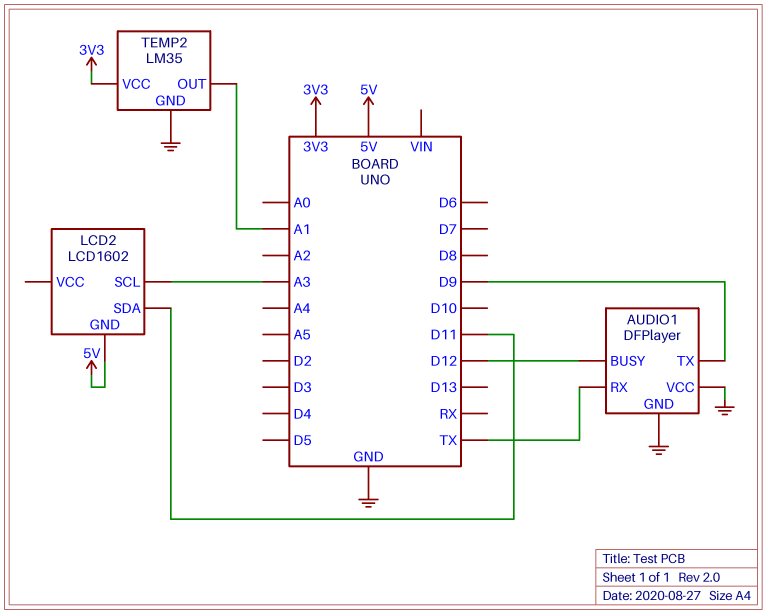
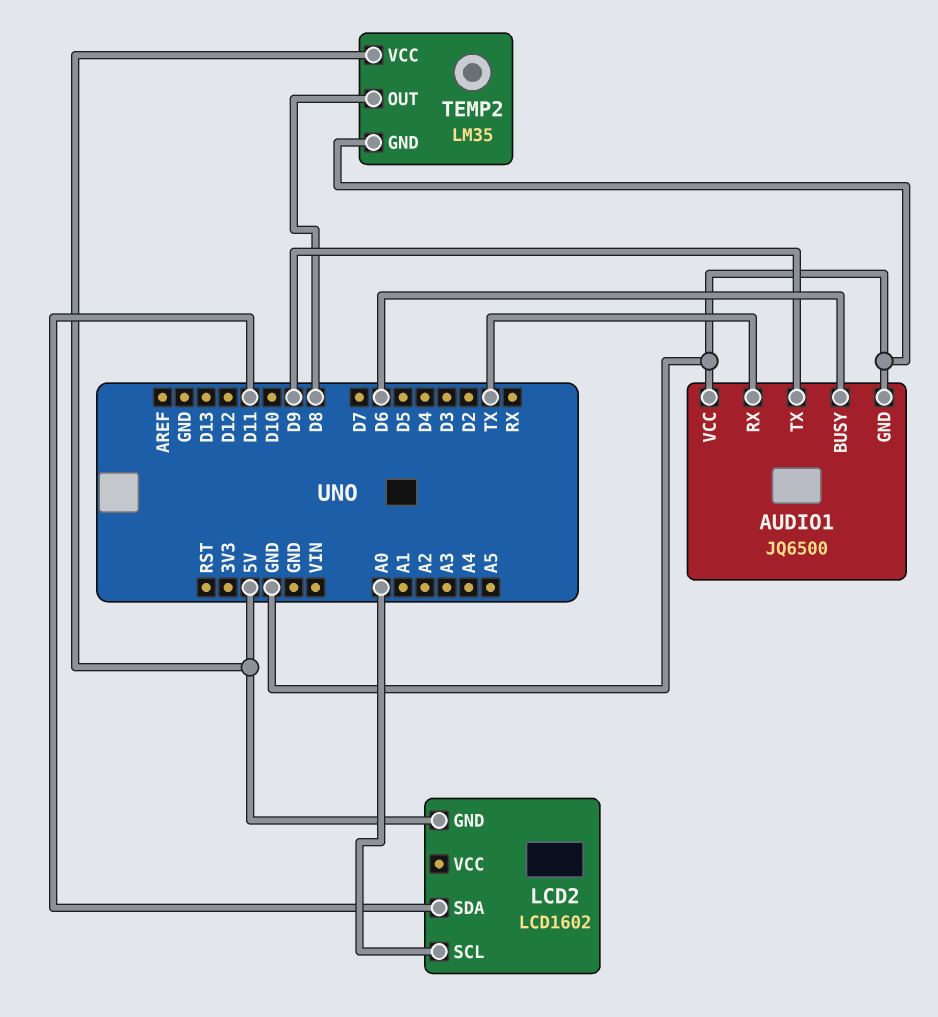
AUDIO1: DFPlayer -> JQ6500
AUDIO1 pin BUSY: D12 -> D6
LCD2 pin SCL: A3 -> A0
TEMP2 pin OUT: A1 -> D8
TEMP2 pin VCC: 3V3 -> 5V

